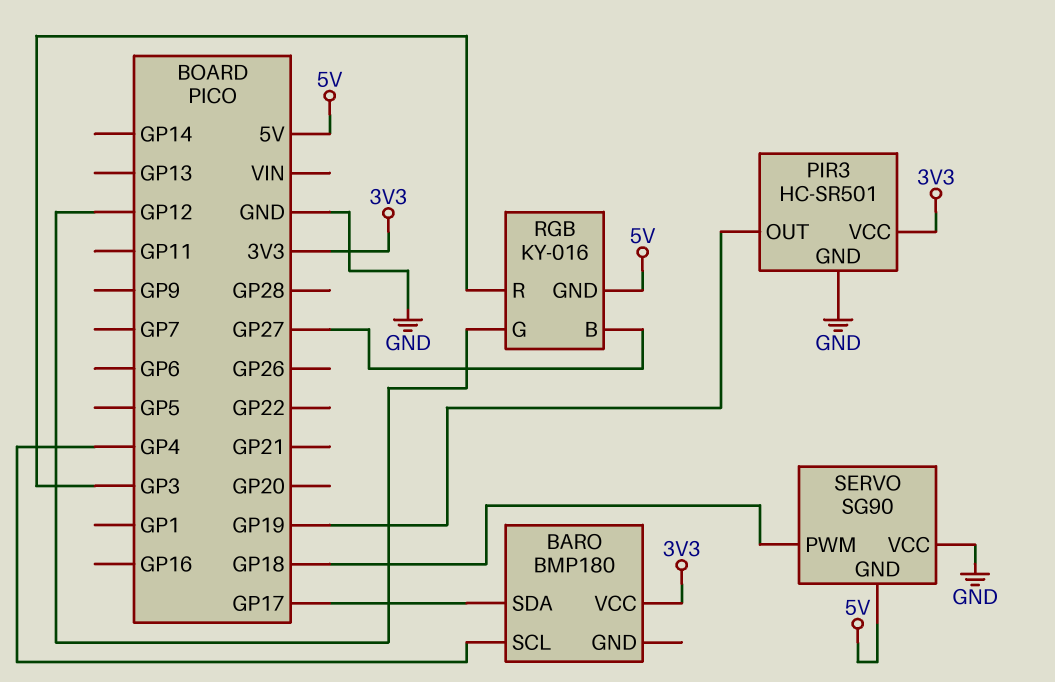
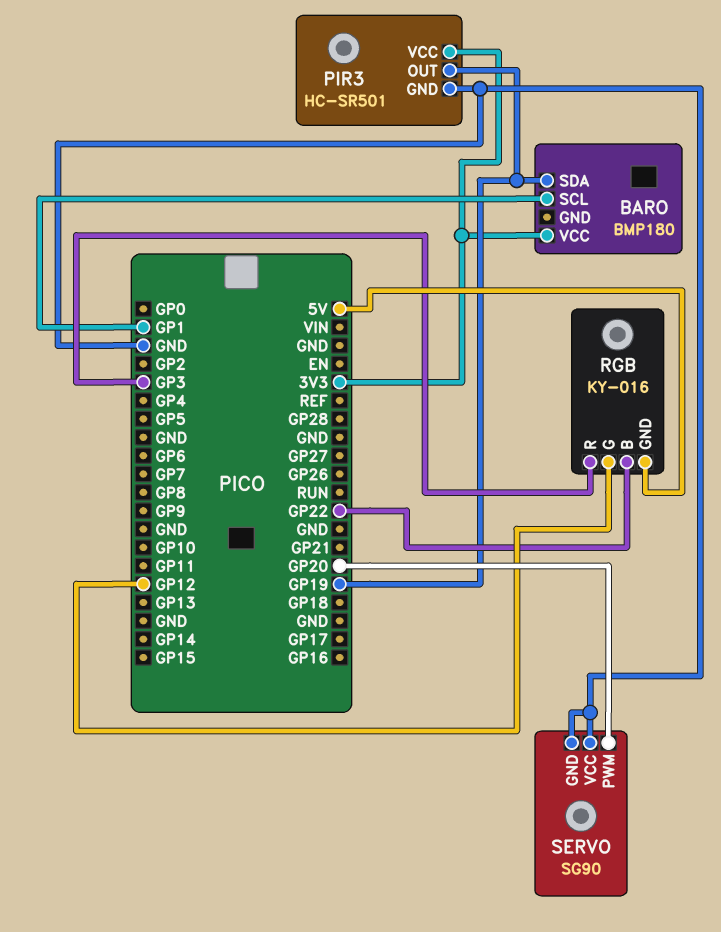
BARO pin SCL: GP4 -> GP1
BARO pin SDA: GP17 -> GP19
RGB pin B: GP27 -> GP22
SERVO pin GND: 5V -> GND
SERVO pin PWM: GP18 -> GP20

